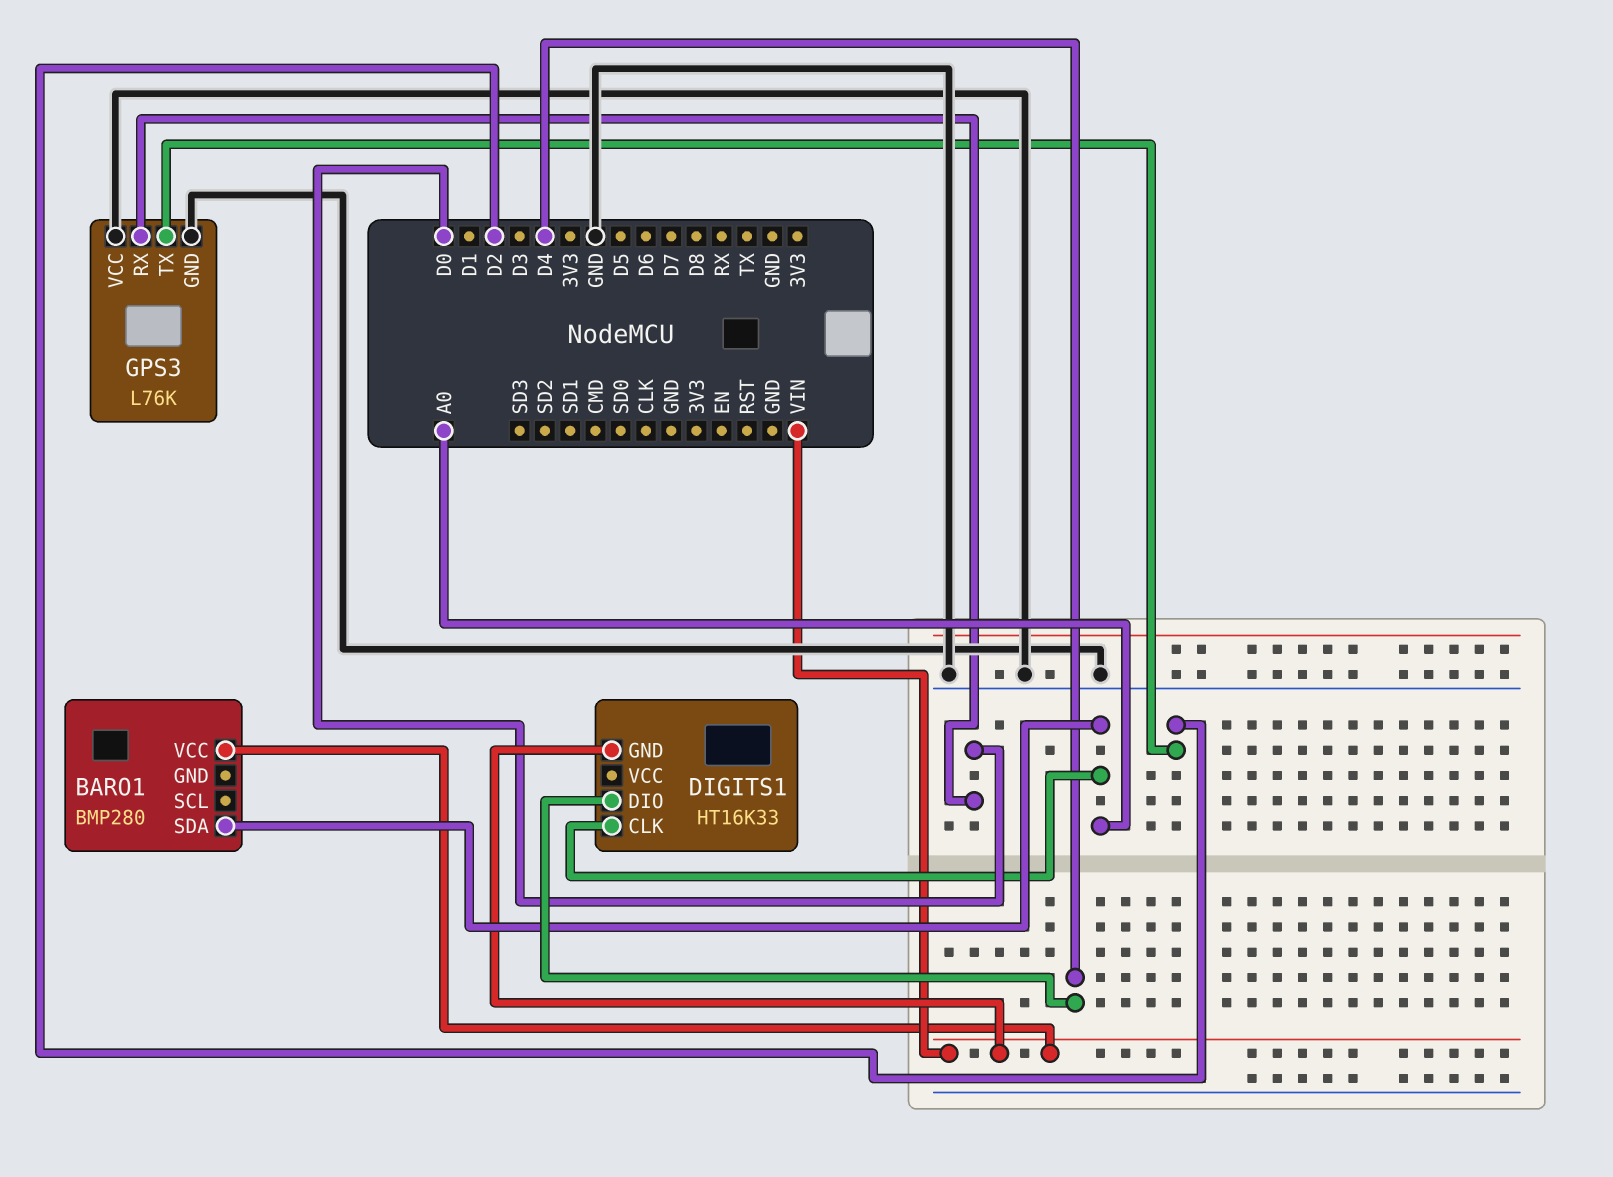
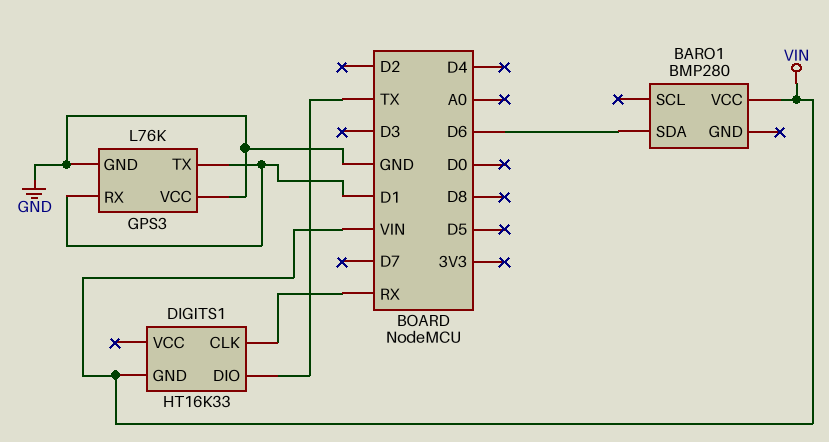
BARO1 pin SDA: A0 -> D6
DIGITS1 pin CLK: A0 -> RX
DIGITS1 pin DIO: D4 -> TX
GPS3 pin RX: D0 -> D1
GPS3 pin TX: D2 -> D1

